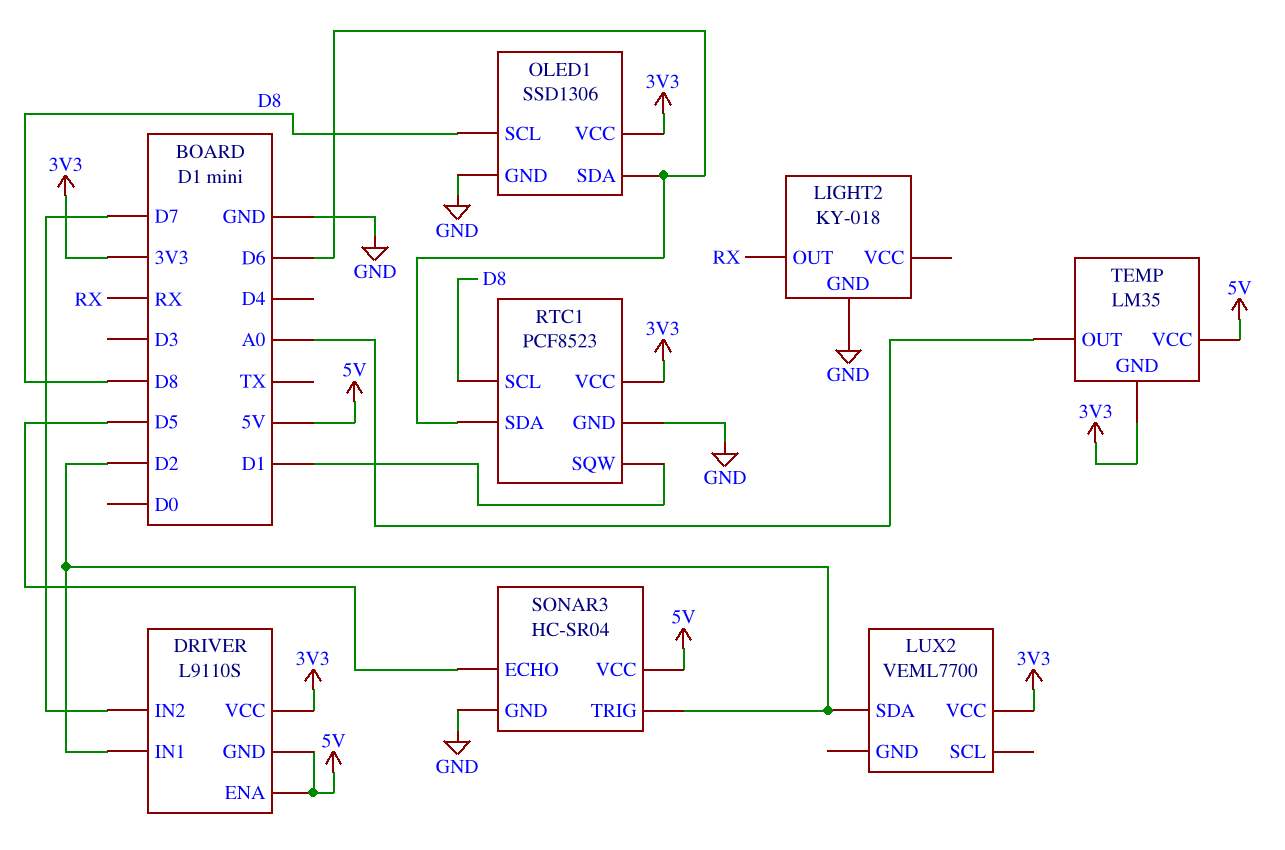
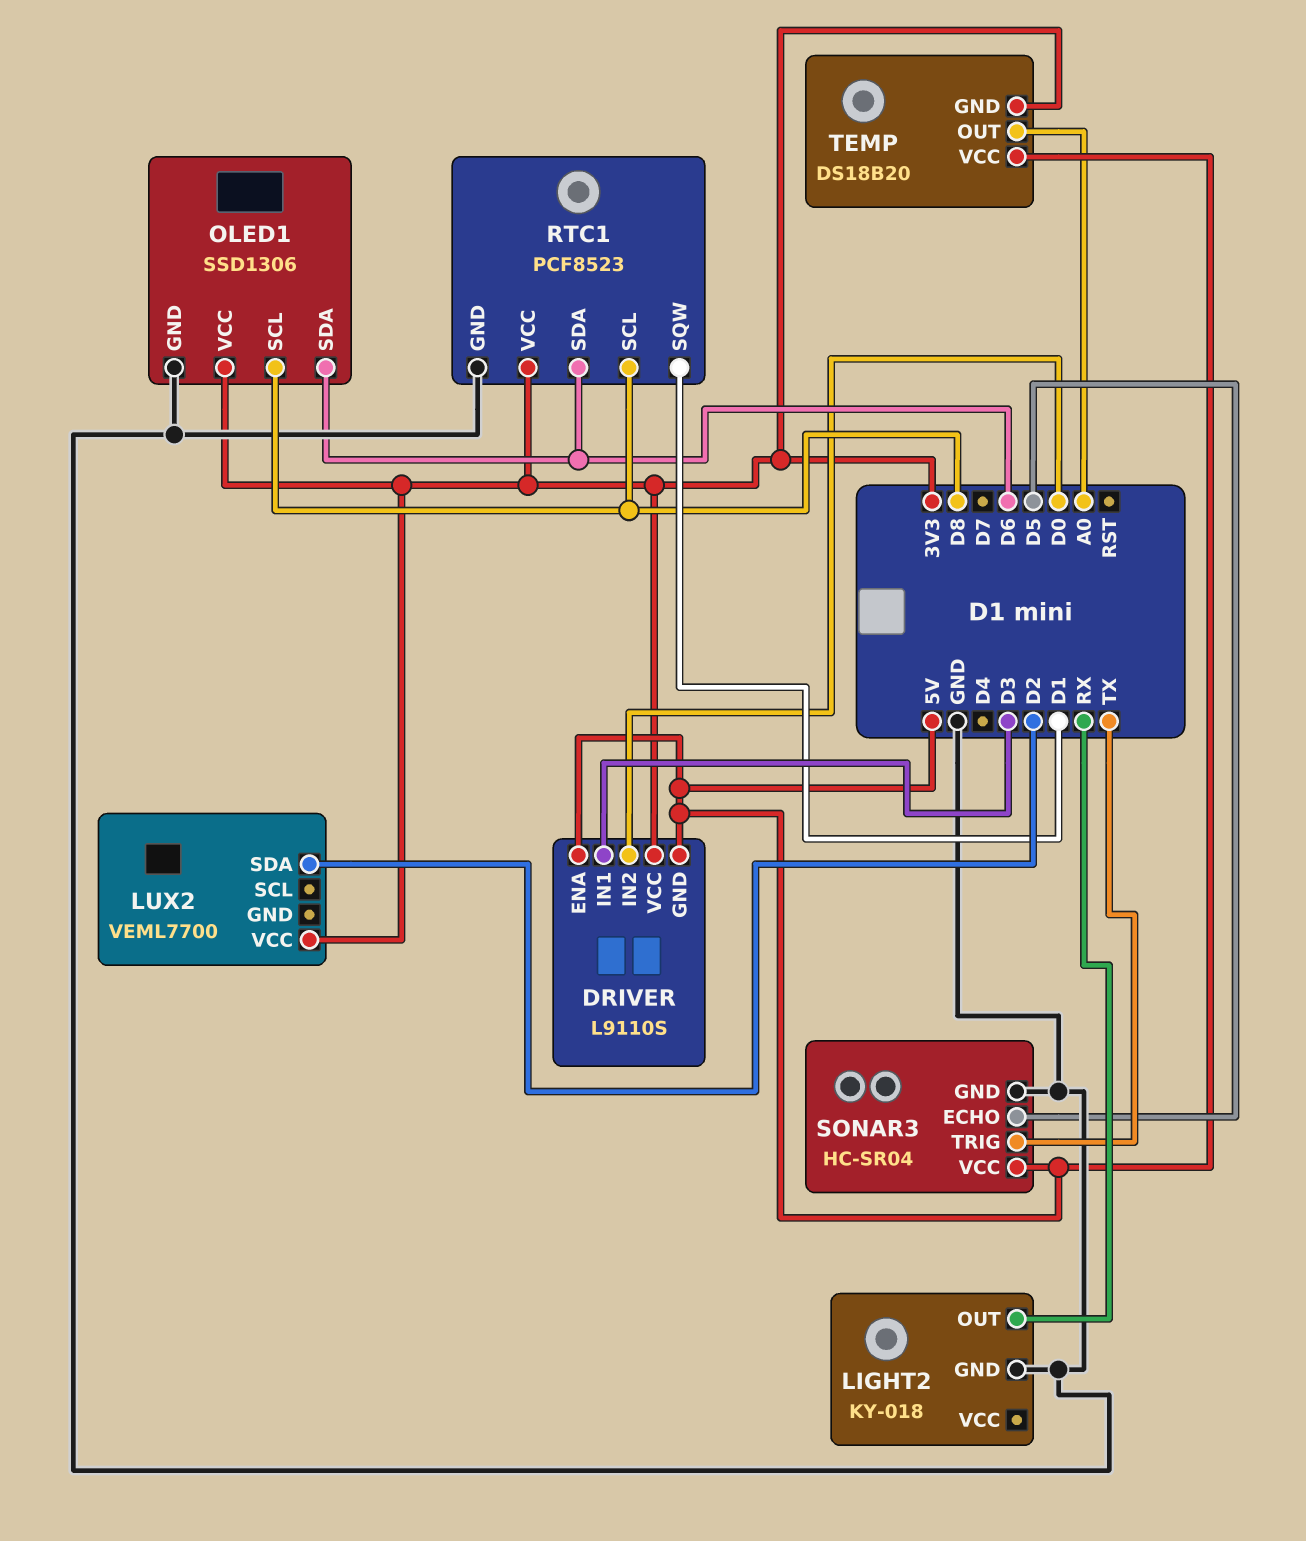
DRIVER pin IN1: D2 -> D3
DRIVER pin IN2: D7 -> D0
SONAR3 pin TRIG: D2 -> TX
TEMP: LM35 -> DS18B20

